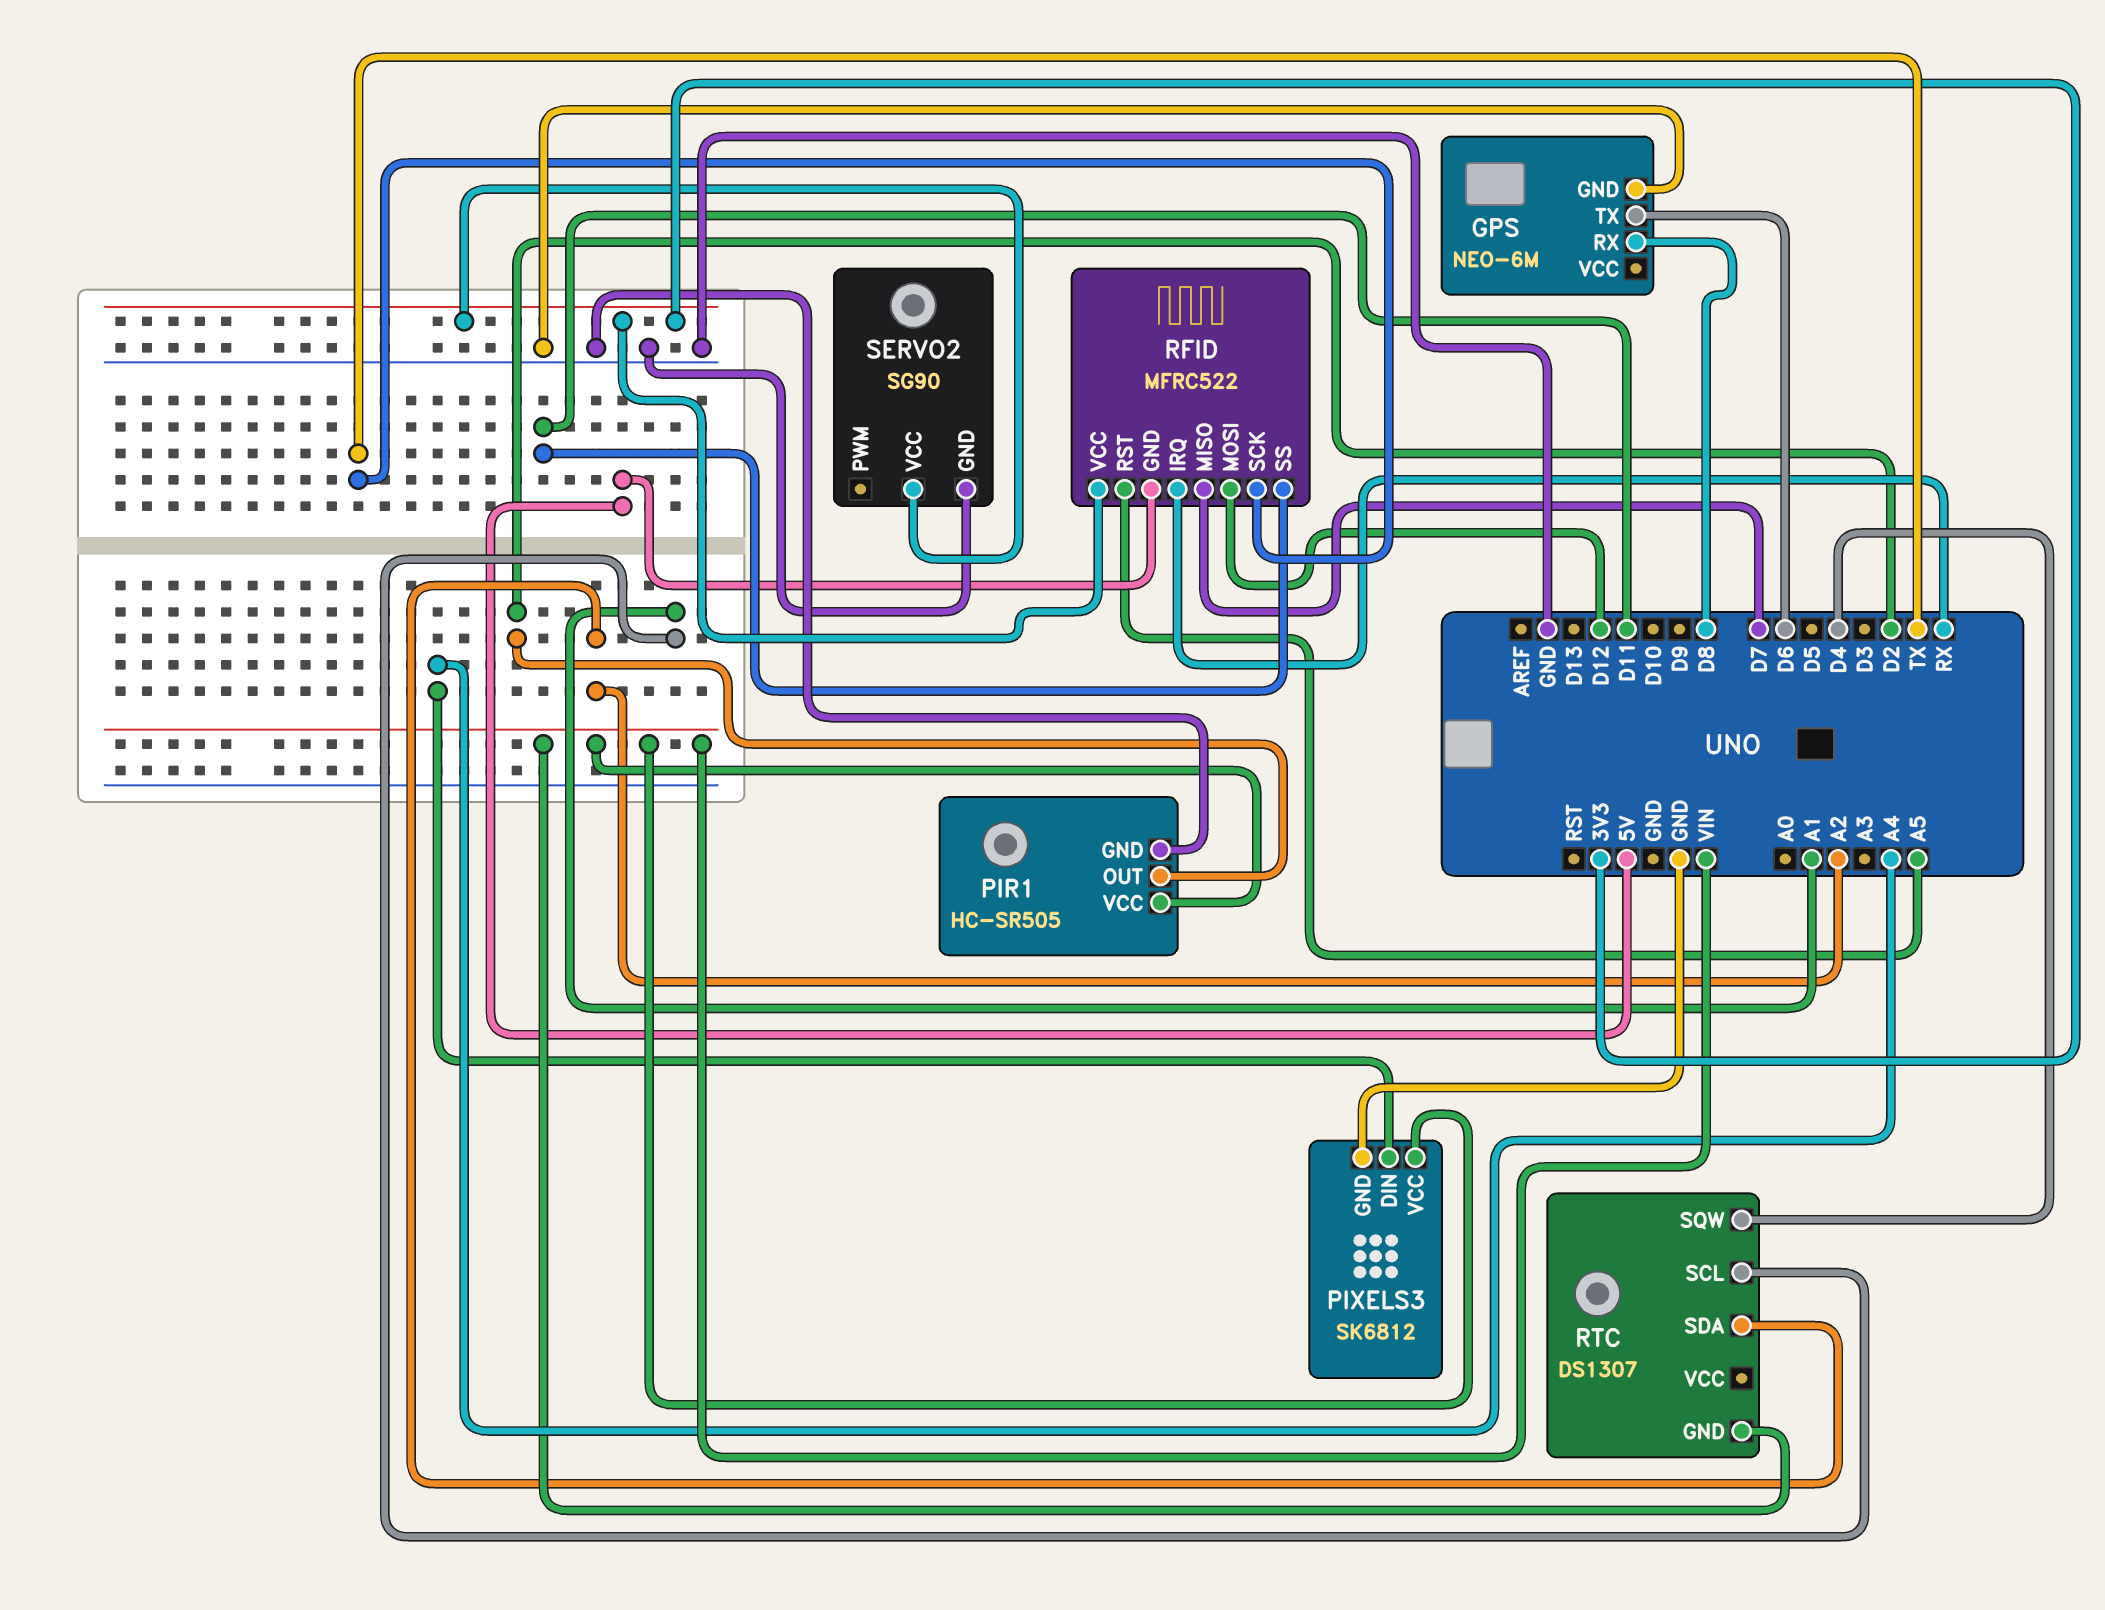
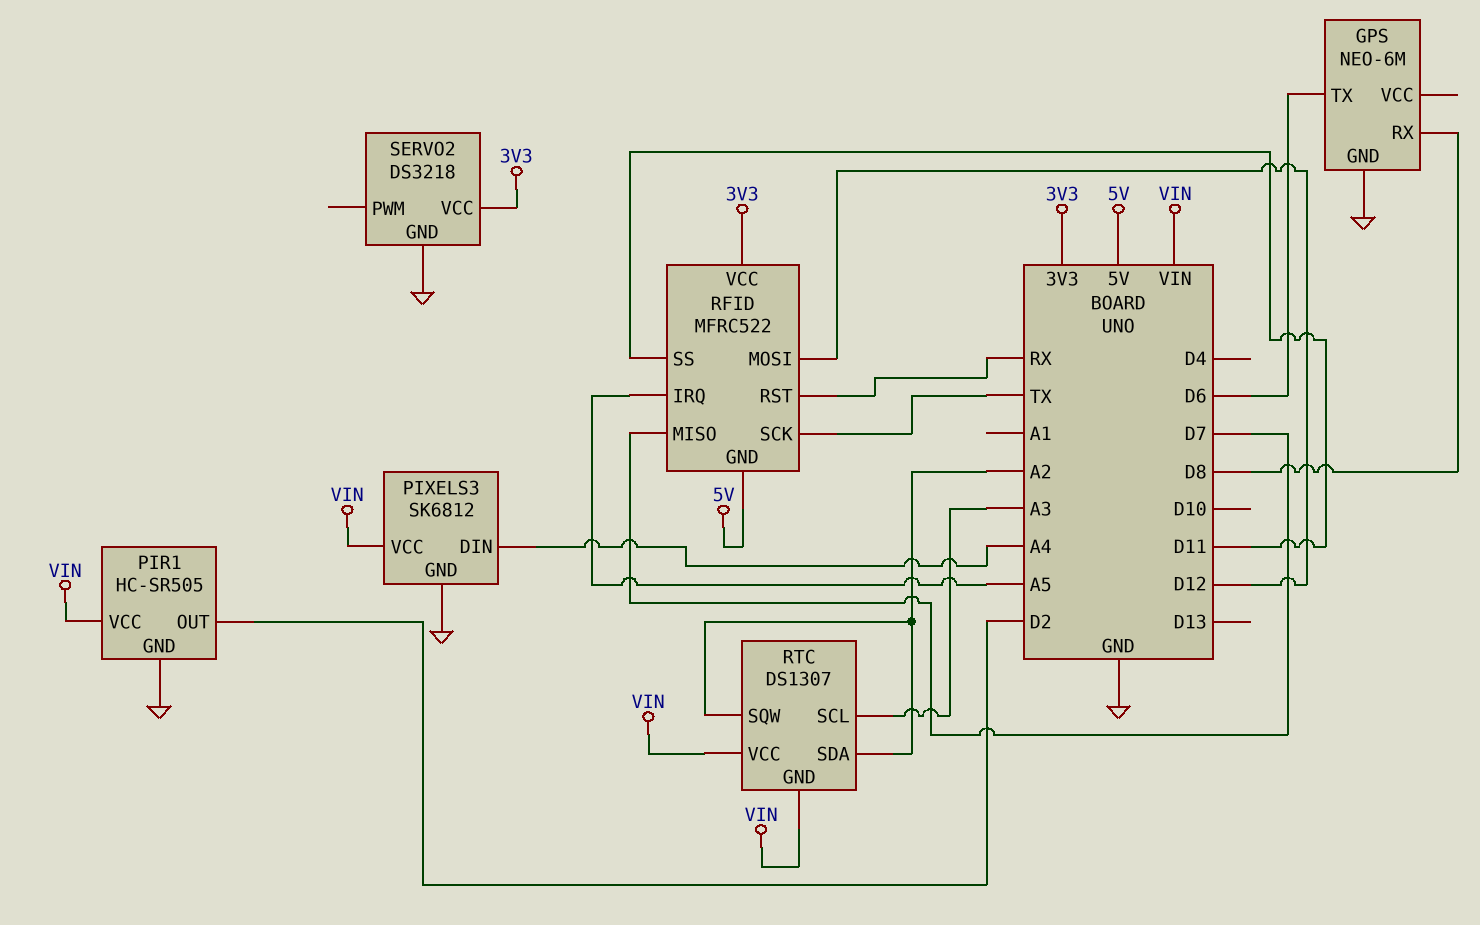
RFID pin IRQ: RX -> A5
RFID pin RST: A5 -> RX
RTC pin SCL: A1 -> A3
RTC pin SQW: D4 -> A2
RTC pin VCC: none -> VIN
SERVO2: SG90 -> DS3218

